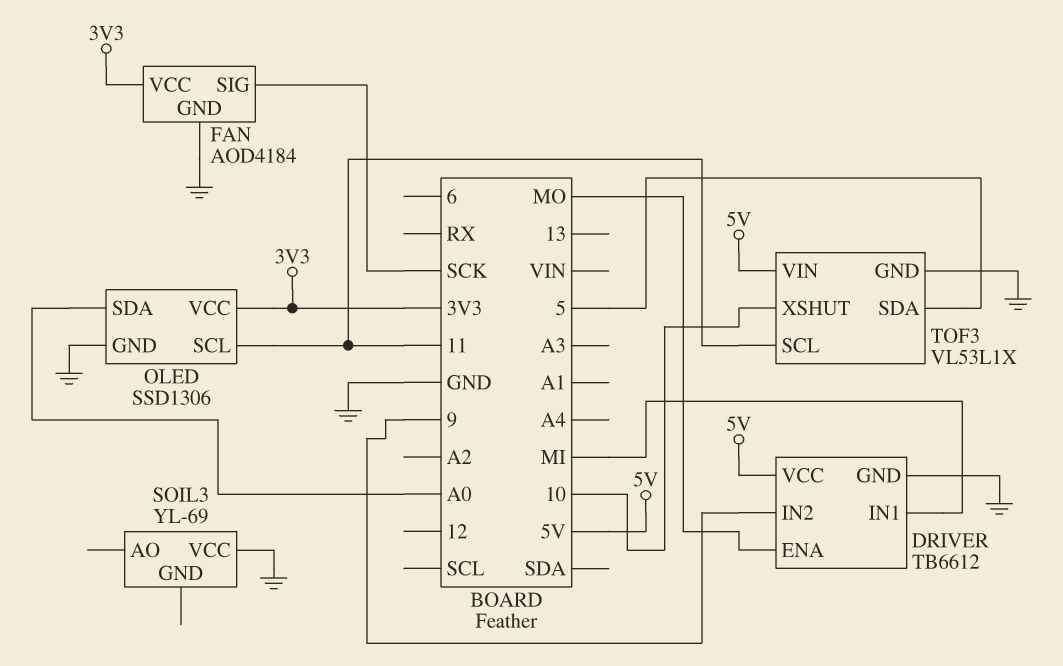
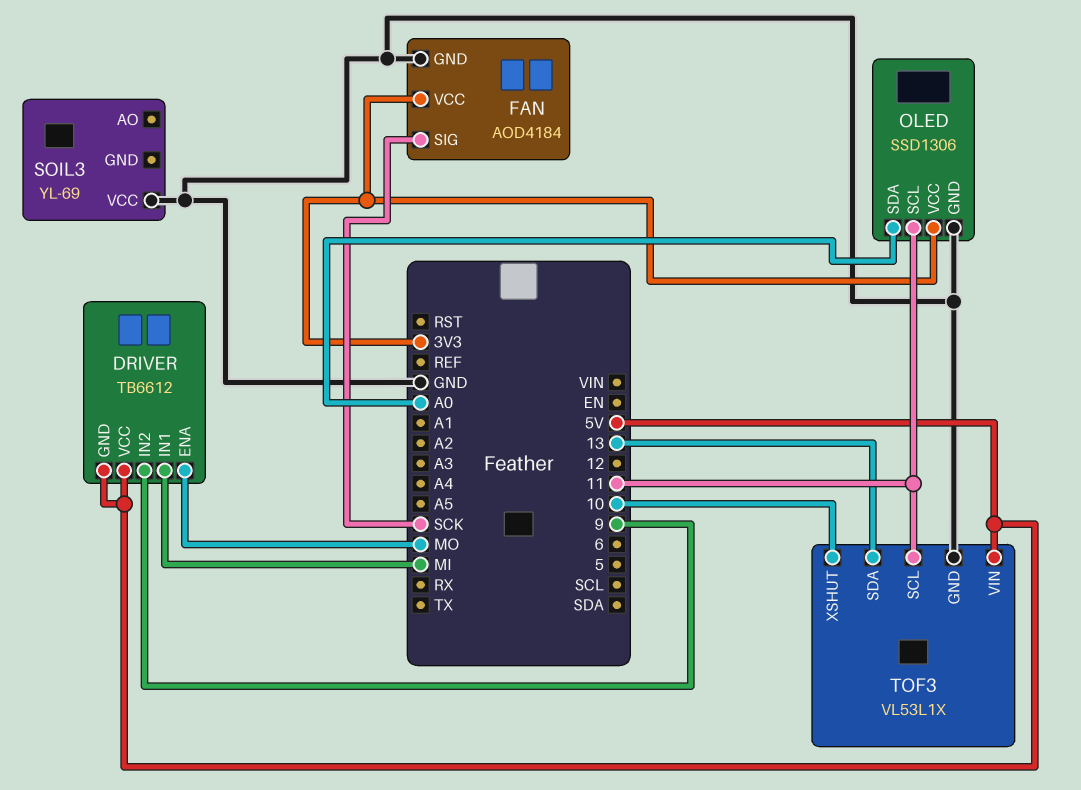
DRIVER pin GND: GND -> 5V
TOF3 pin SDA: 5 -> 13

